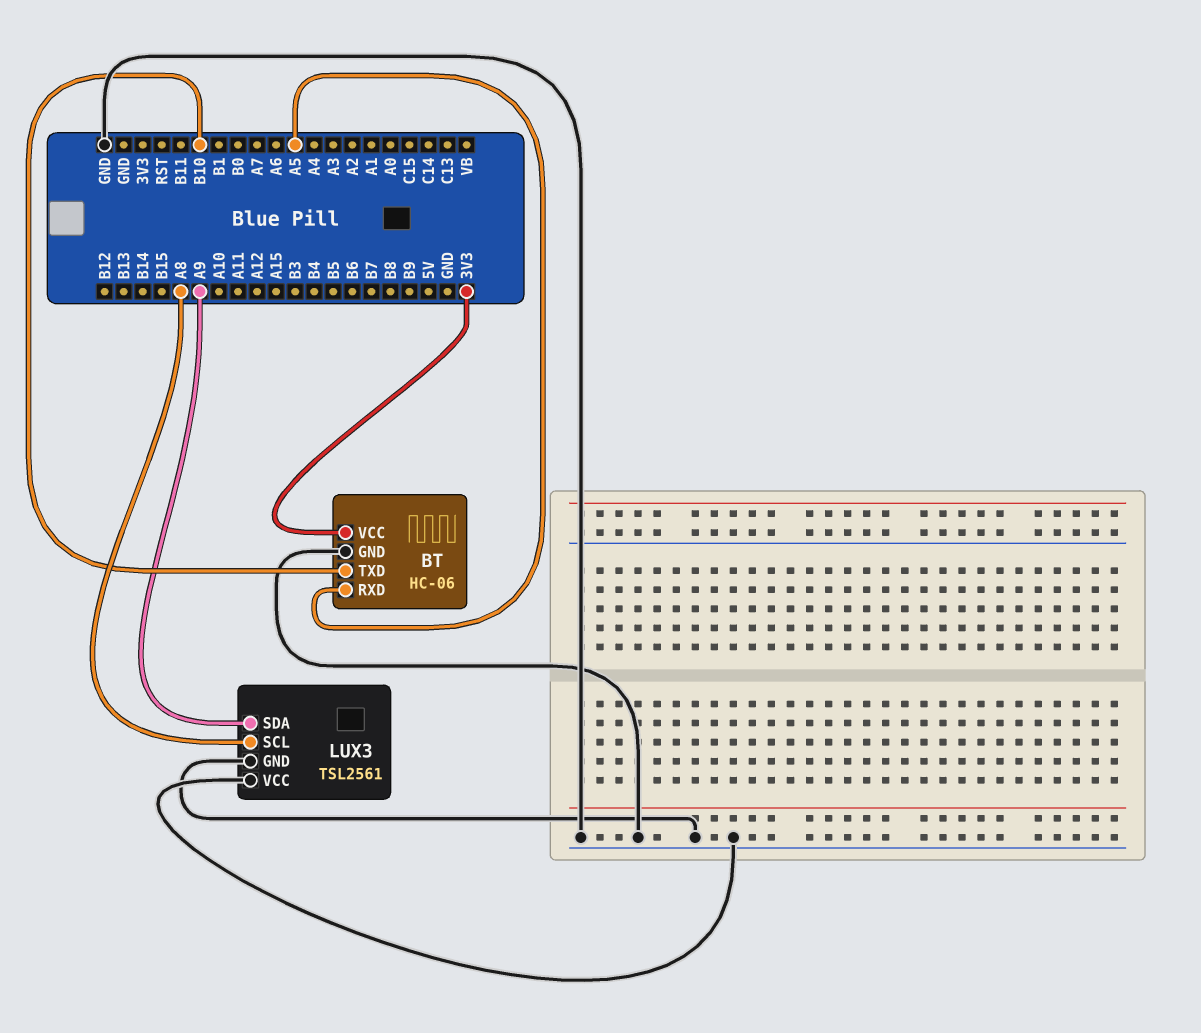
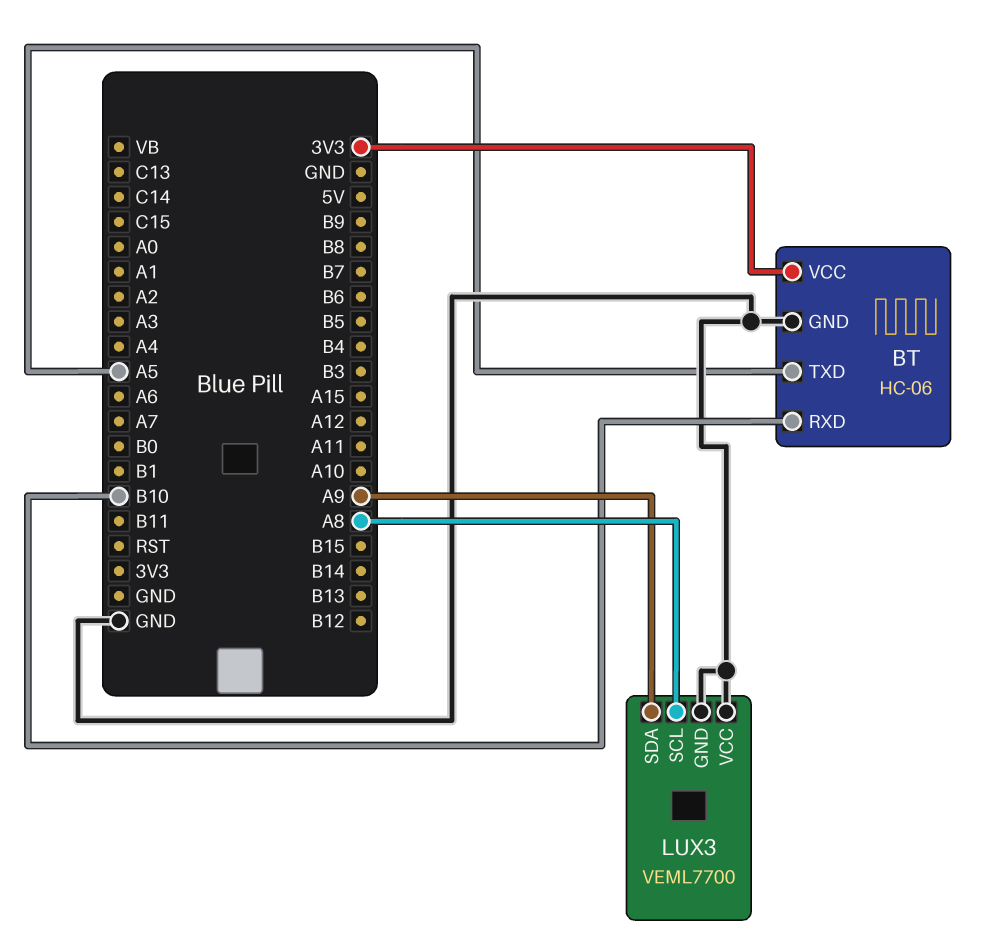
BT pin RXD: A5 -> B10
BT pin TXD: B10 -> A5
LUX3: TSL2561 -> VEML7700

